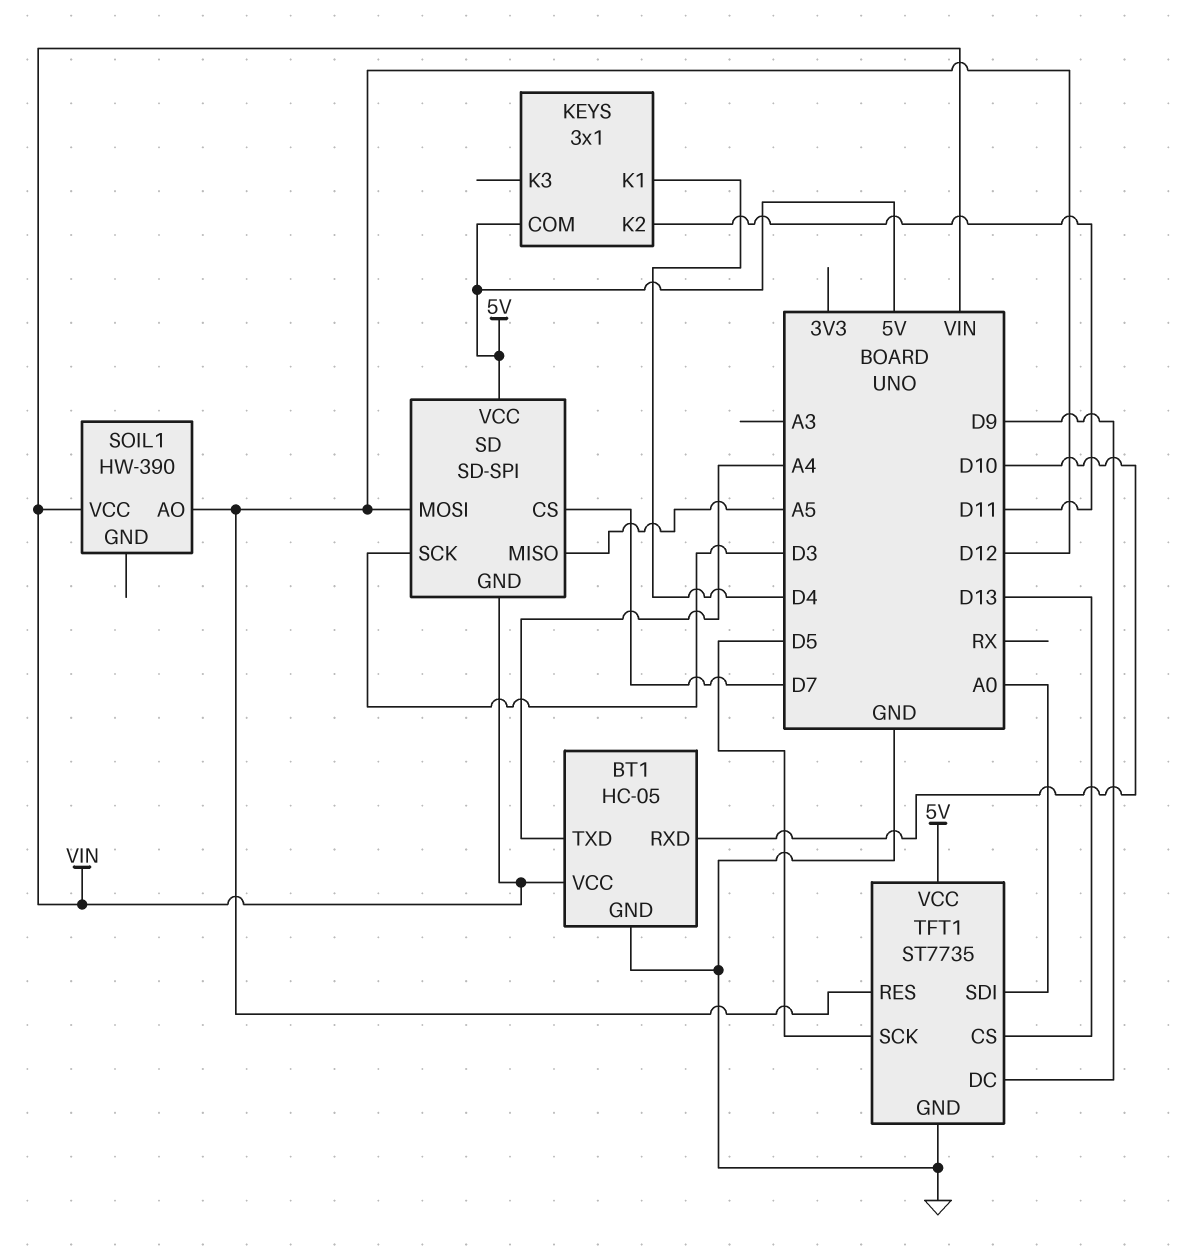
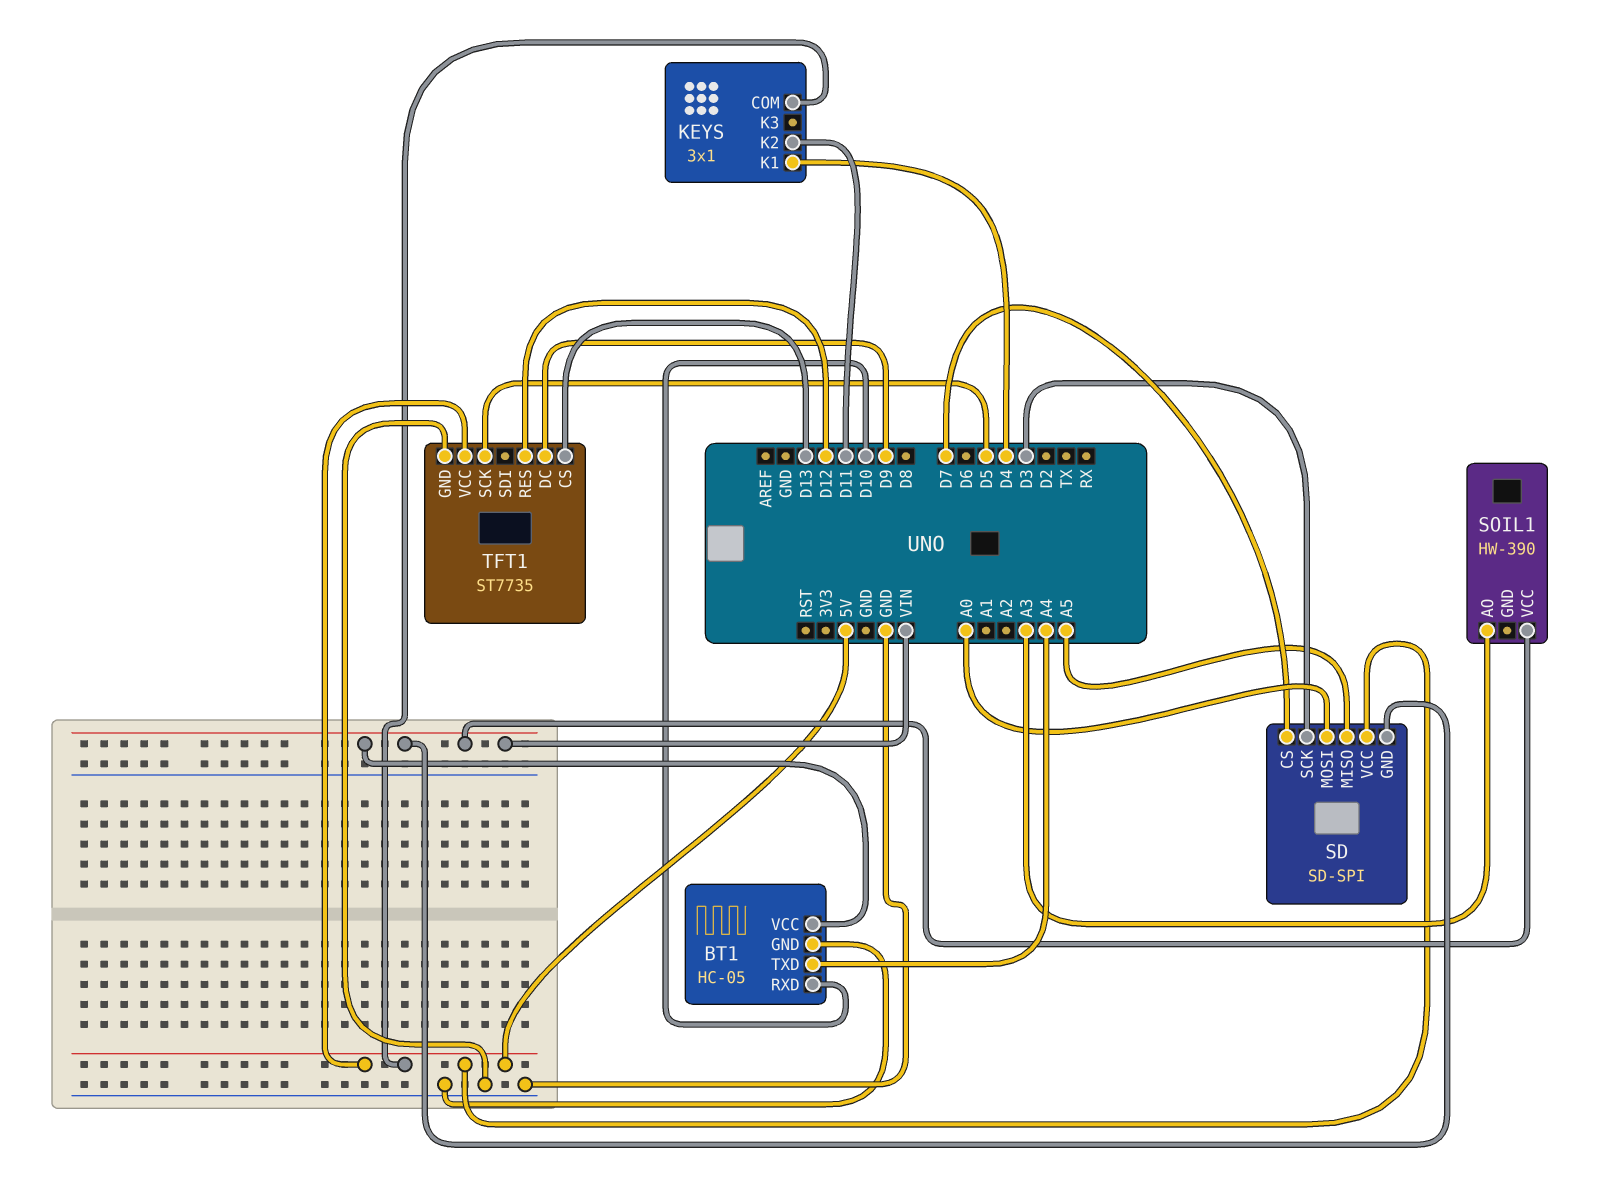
SD pin MOSI: D12 -> A0
SOIL1 pin AO: D12 -> A3
TFT1 pin SDI: A0 -> none

